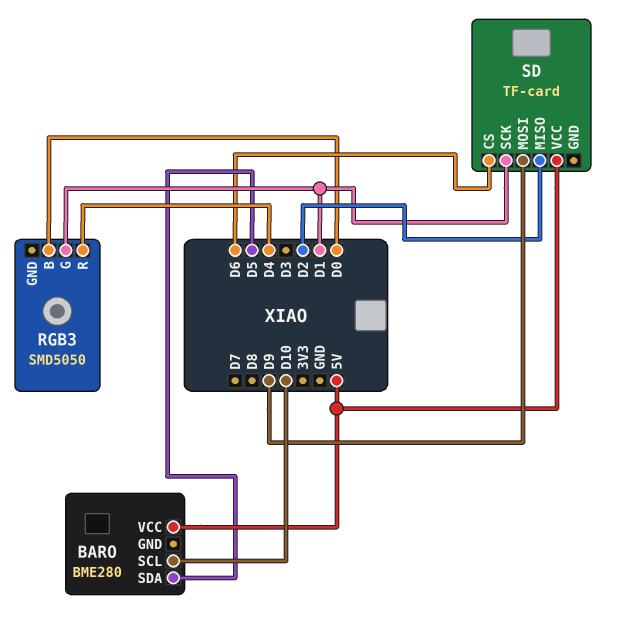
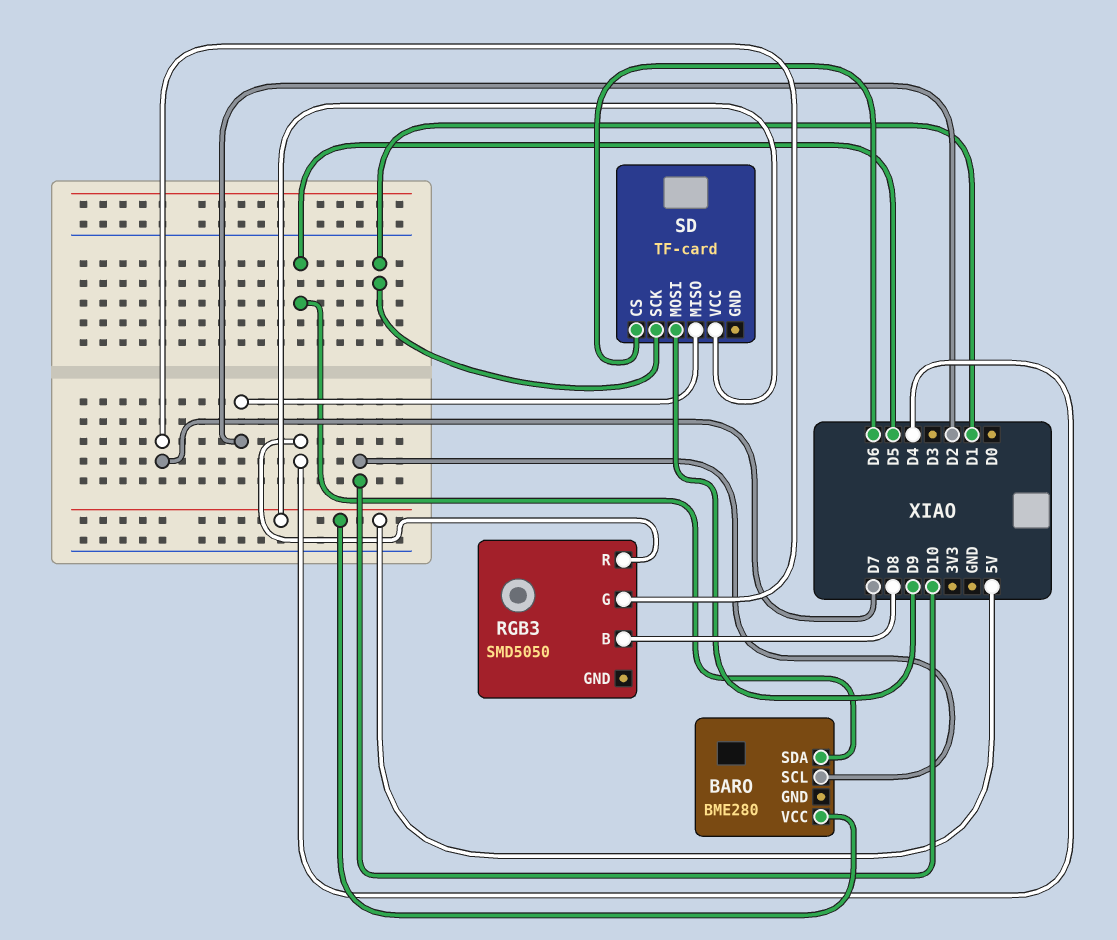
RGB3 pin B: D0 -> D8
RGB3 pin G: D1 -> D7

